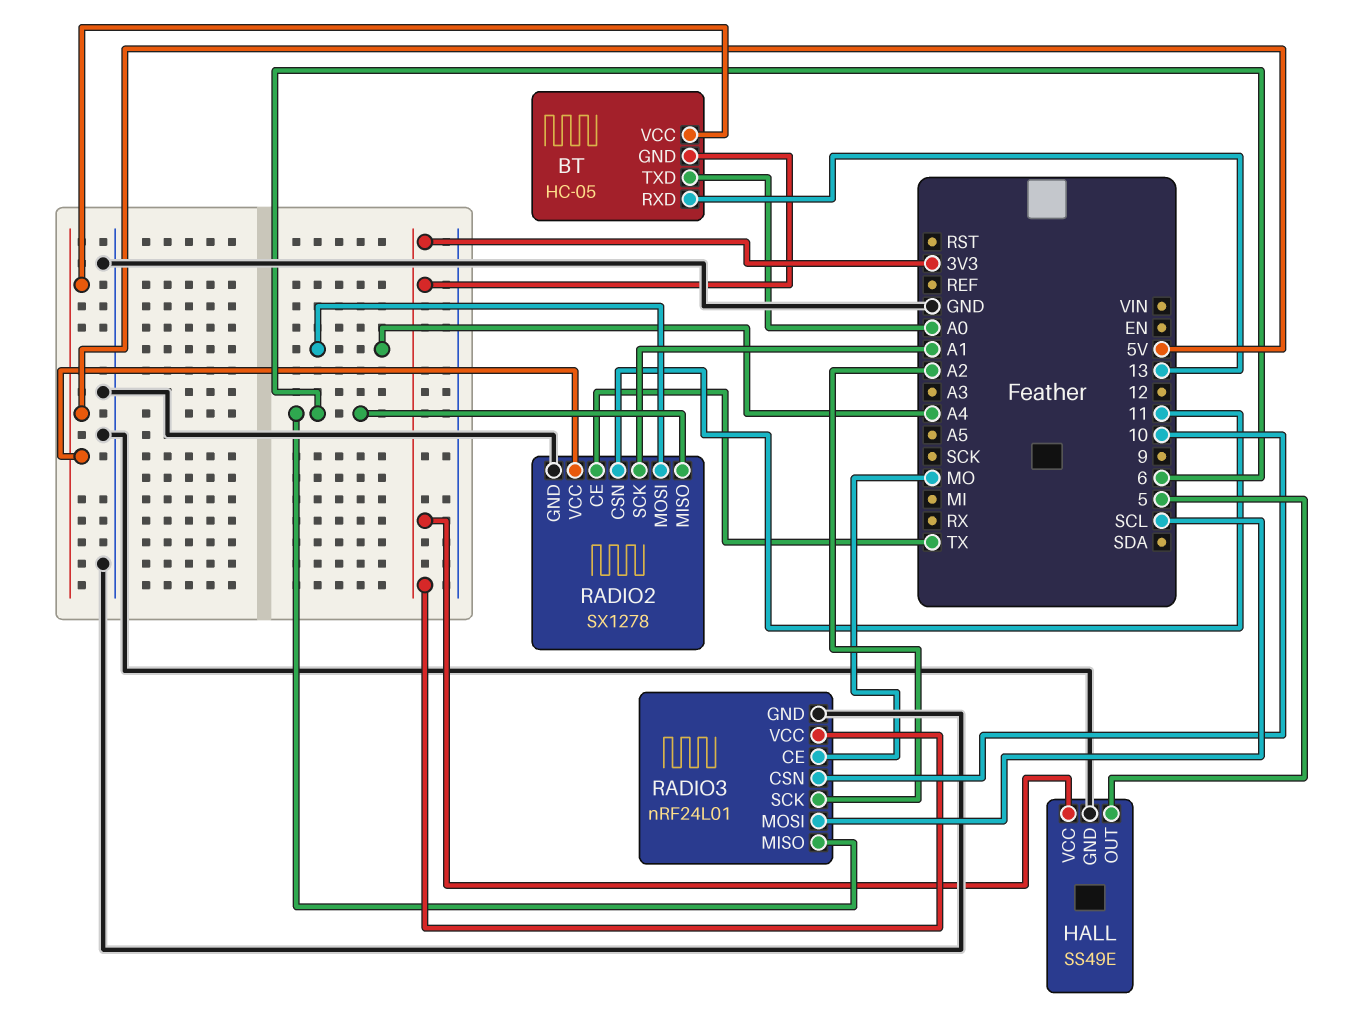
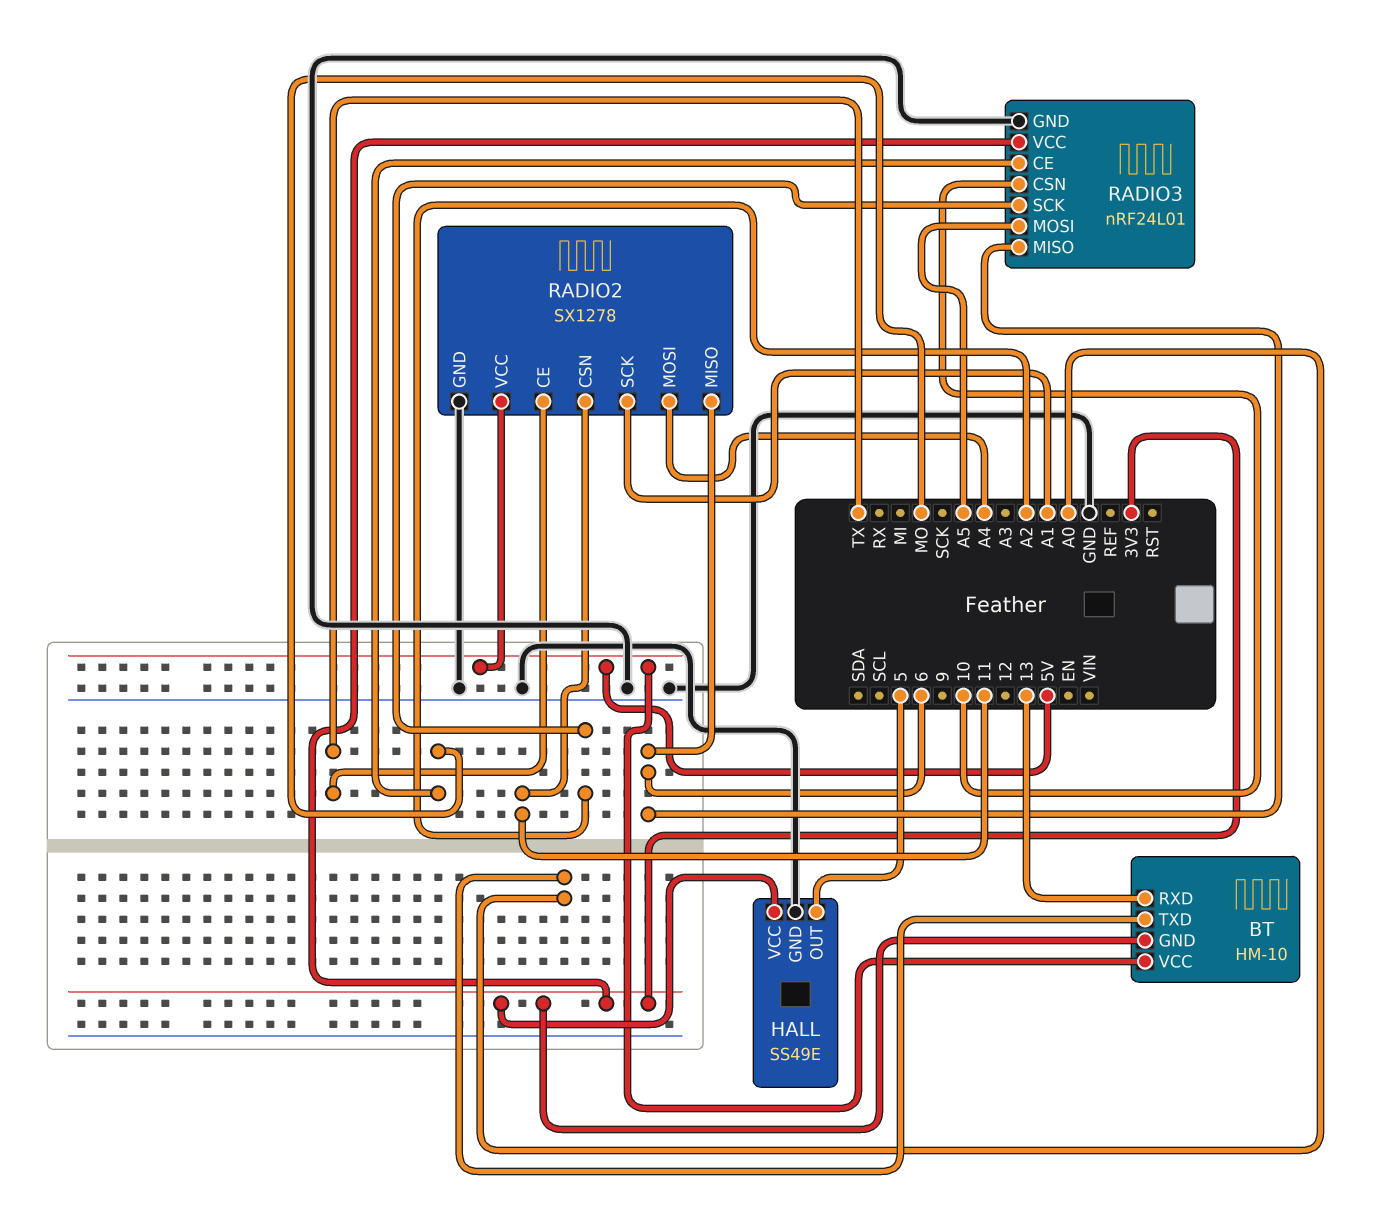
BT: HC-05 -> HM-10
RADIO3 pin MOSI: SCL -> A5

